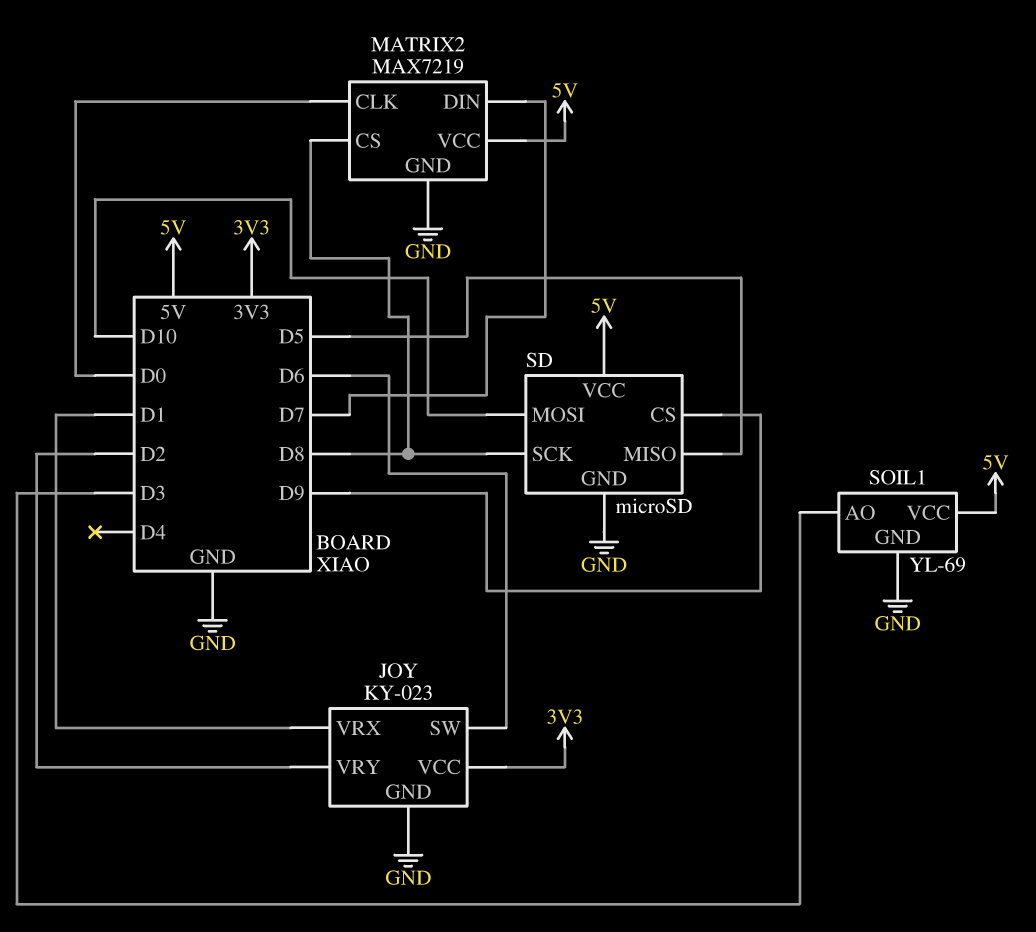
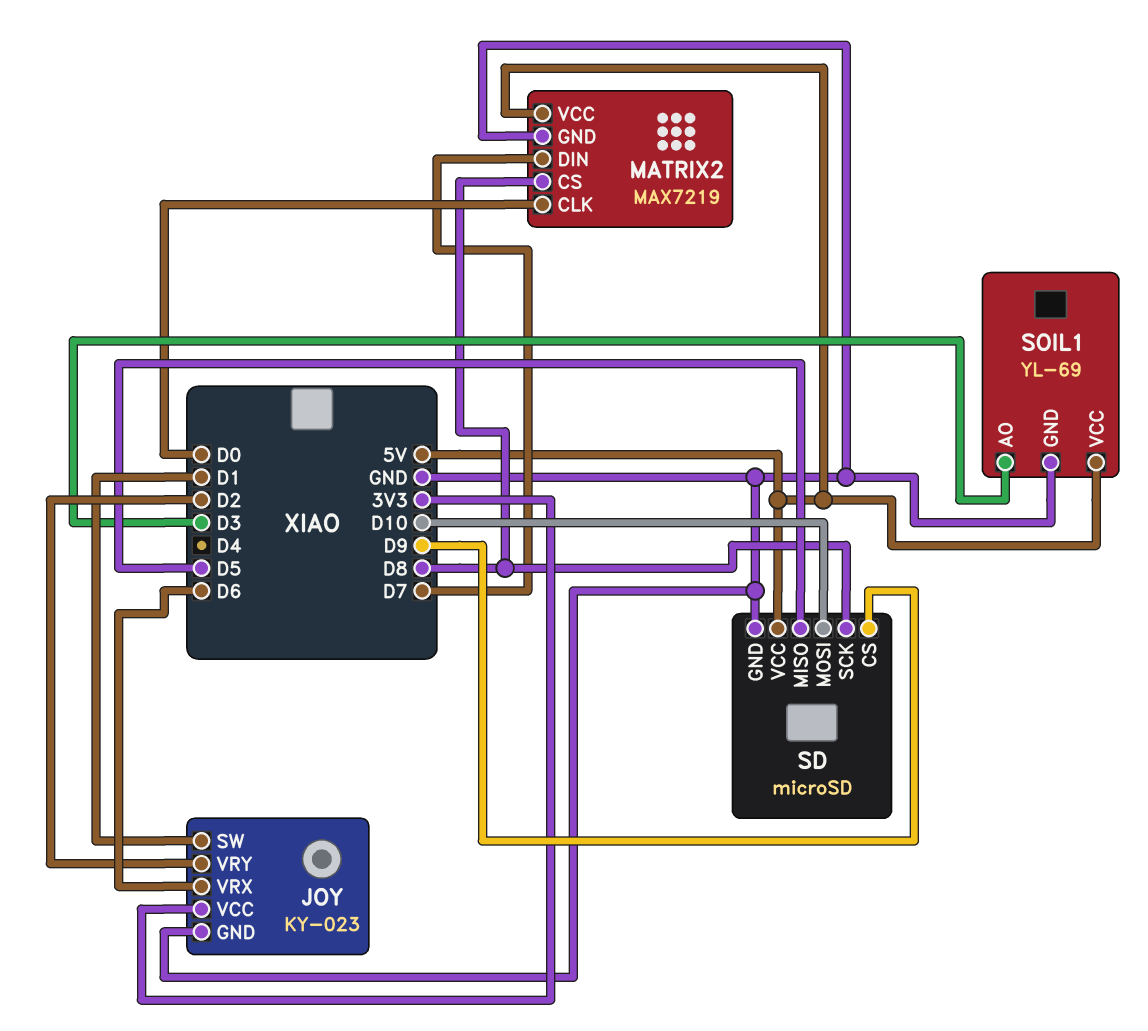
JOY pin SW: D6 -> D1
JOY pin VRX: D1 -> D6

